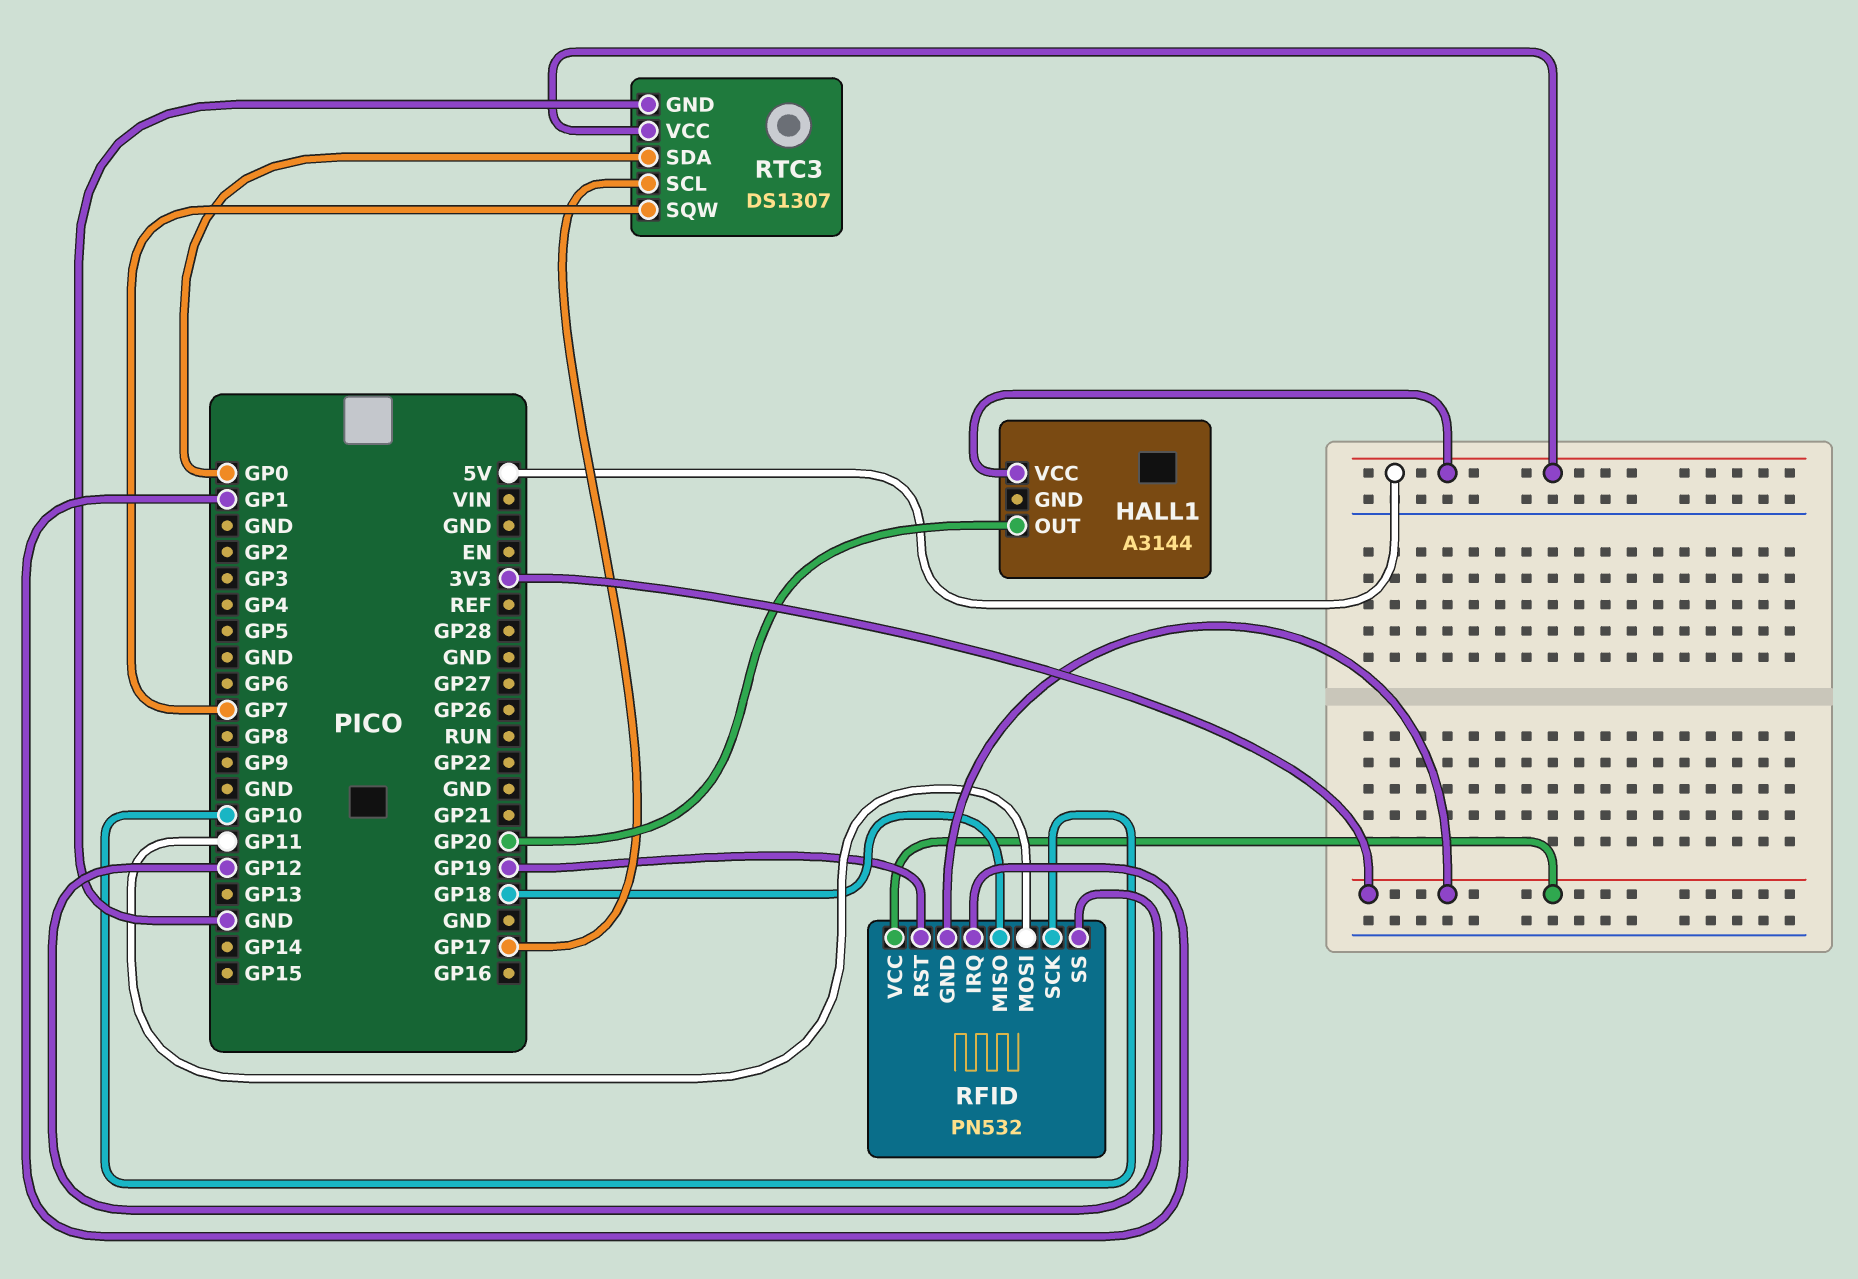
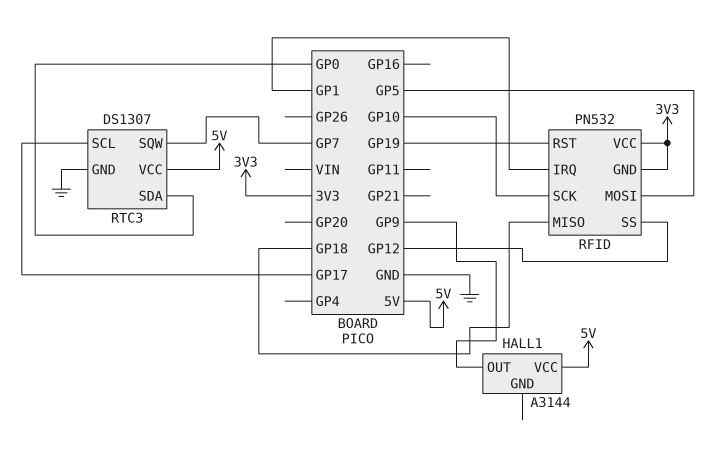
HALL1 pin OUT: GP20 -> GP9
RFID pin MOSI: GP11 -> GP5

